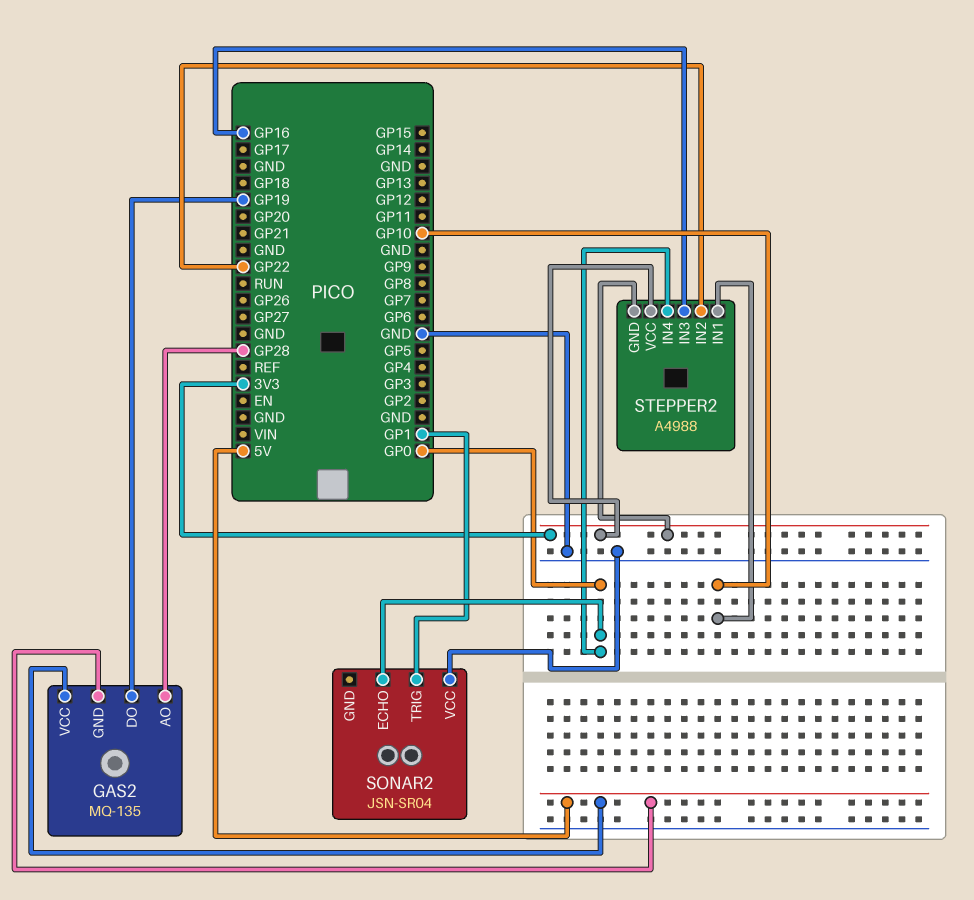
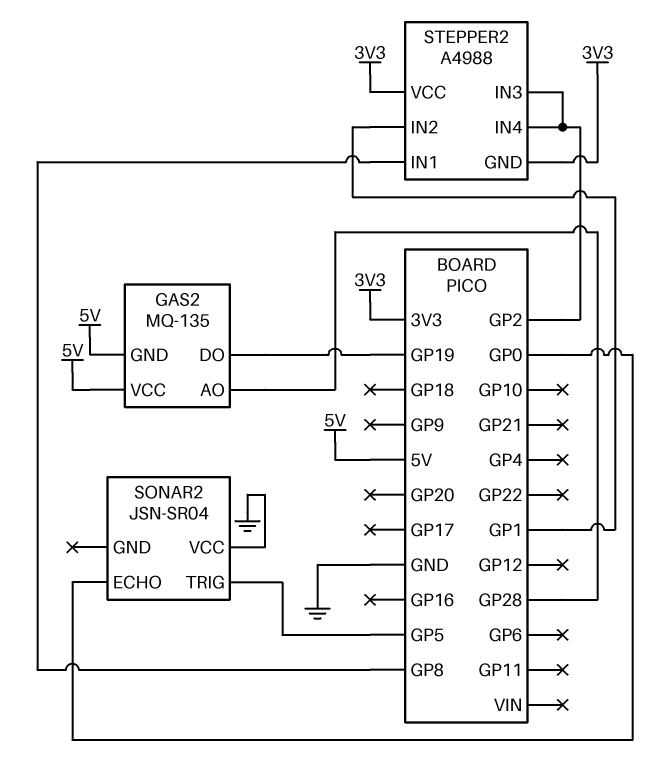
SONAR2 pin TRIG: GP1 -> GP5
STEPPER2 pin IN1: GP10 -> GP8
STEPPER2 pin IN2: GP22 -> GP1
STEPPER2 pin IN3: GP16 -> GP2
STEPPER2 pin IN4: GP0 -> GP2

